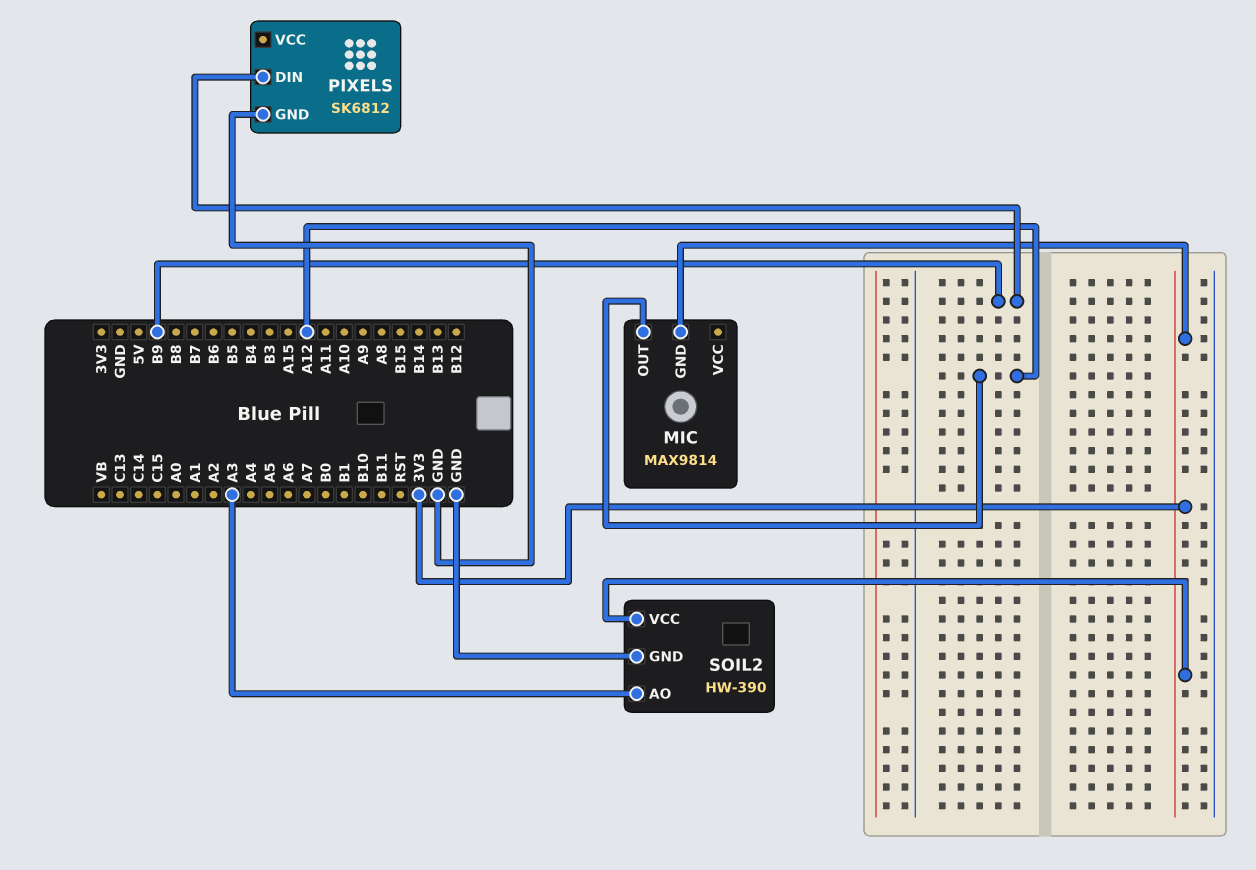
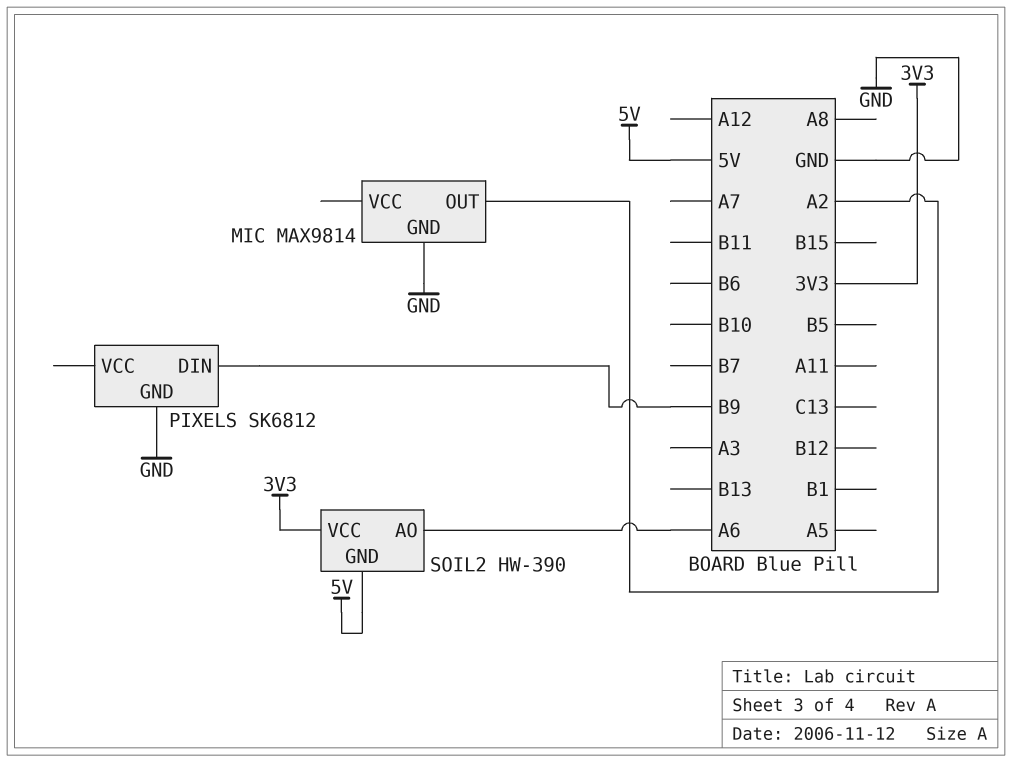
MIC pin GND: 3V3 -> GND
MIC pin OUT: A12 -> A2
SOIL2 pin AO: A3 -> A6
SOIL2 pin GND: GND -> 5V

